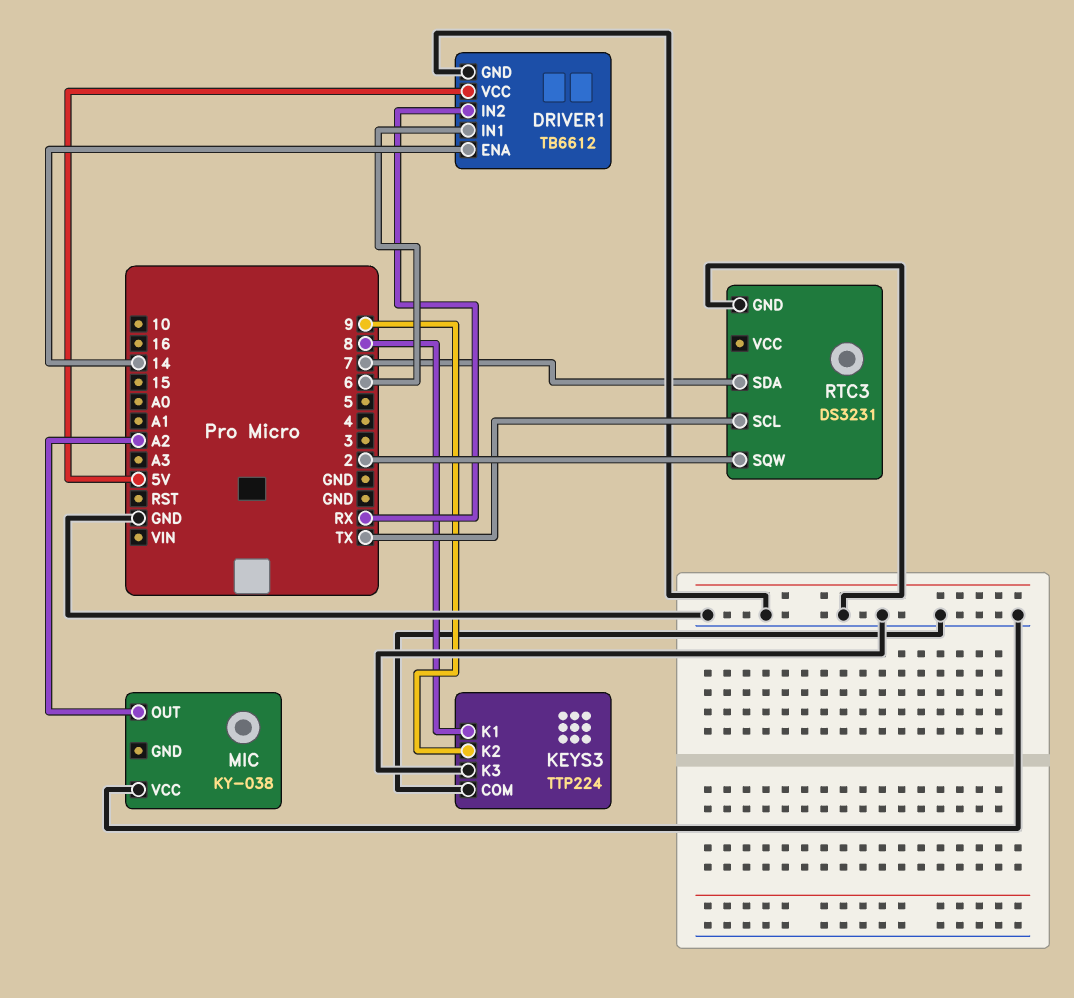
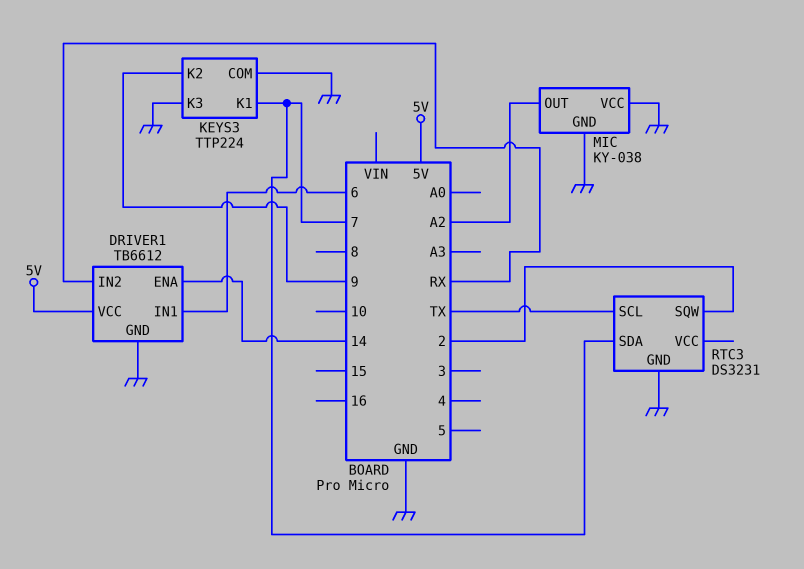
KEYS3 pin K1: 8 -> 7
MIC pin GND: none -> GND

